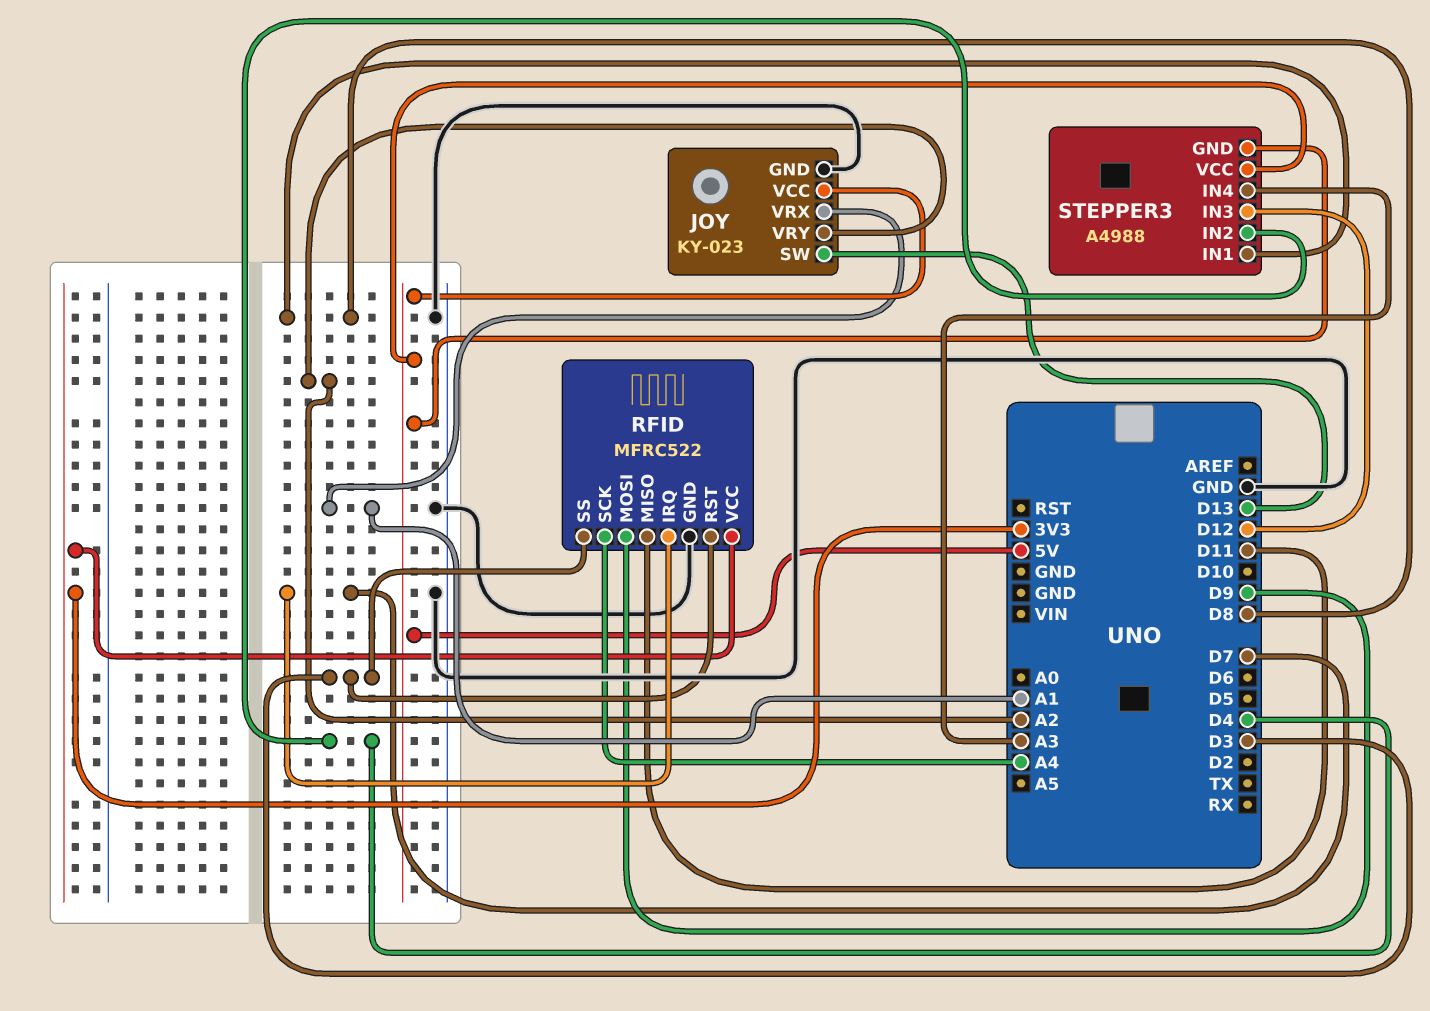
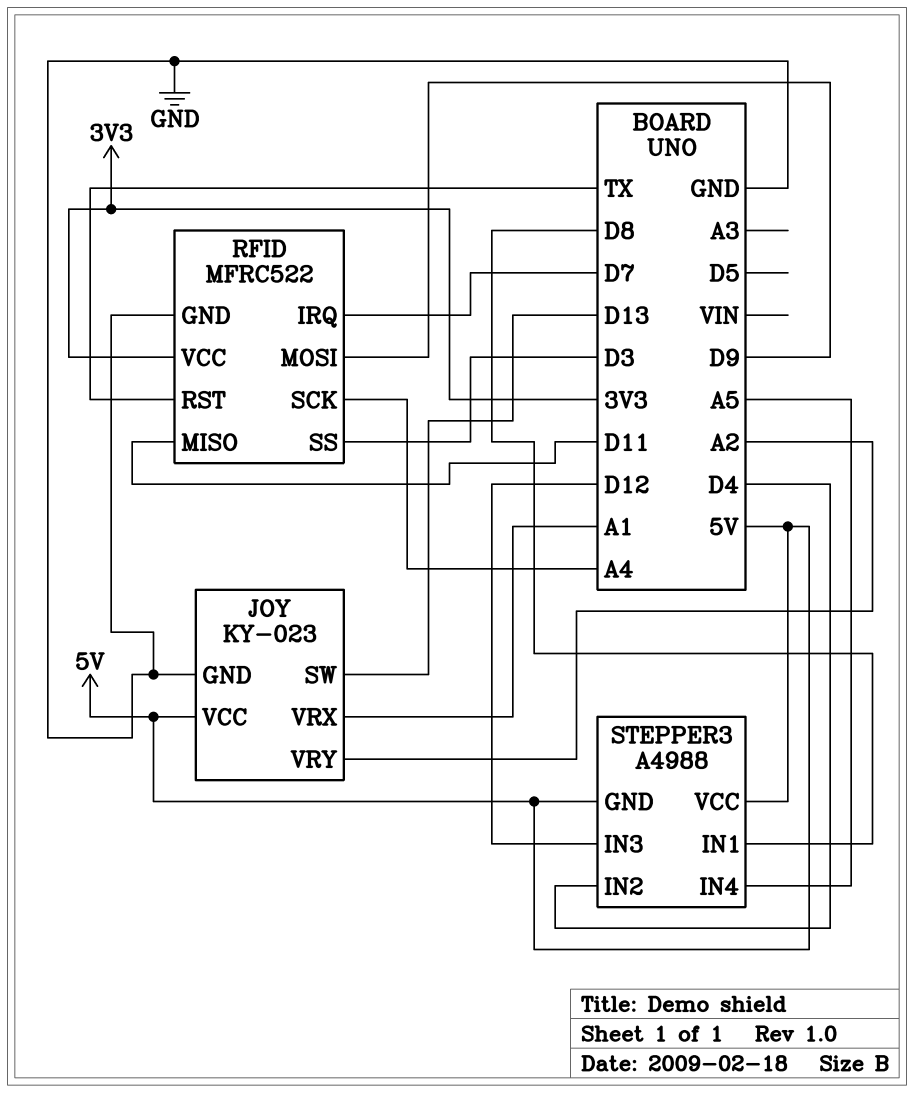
RFID pin RST: D3 -> TX
STEPPER3 pin IN4: A3 -> A5

